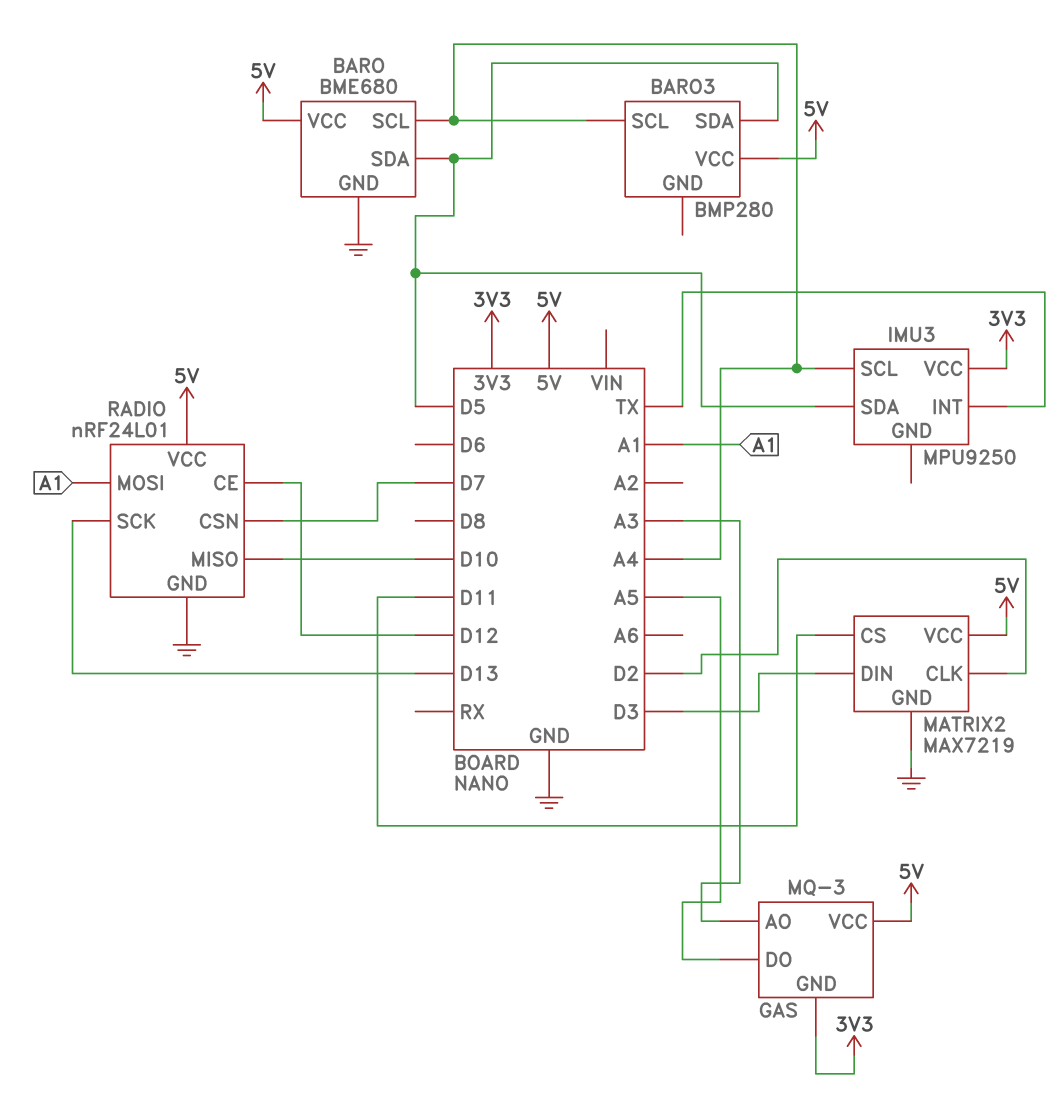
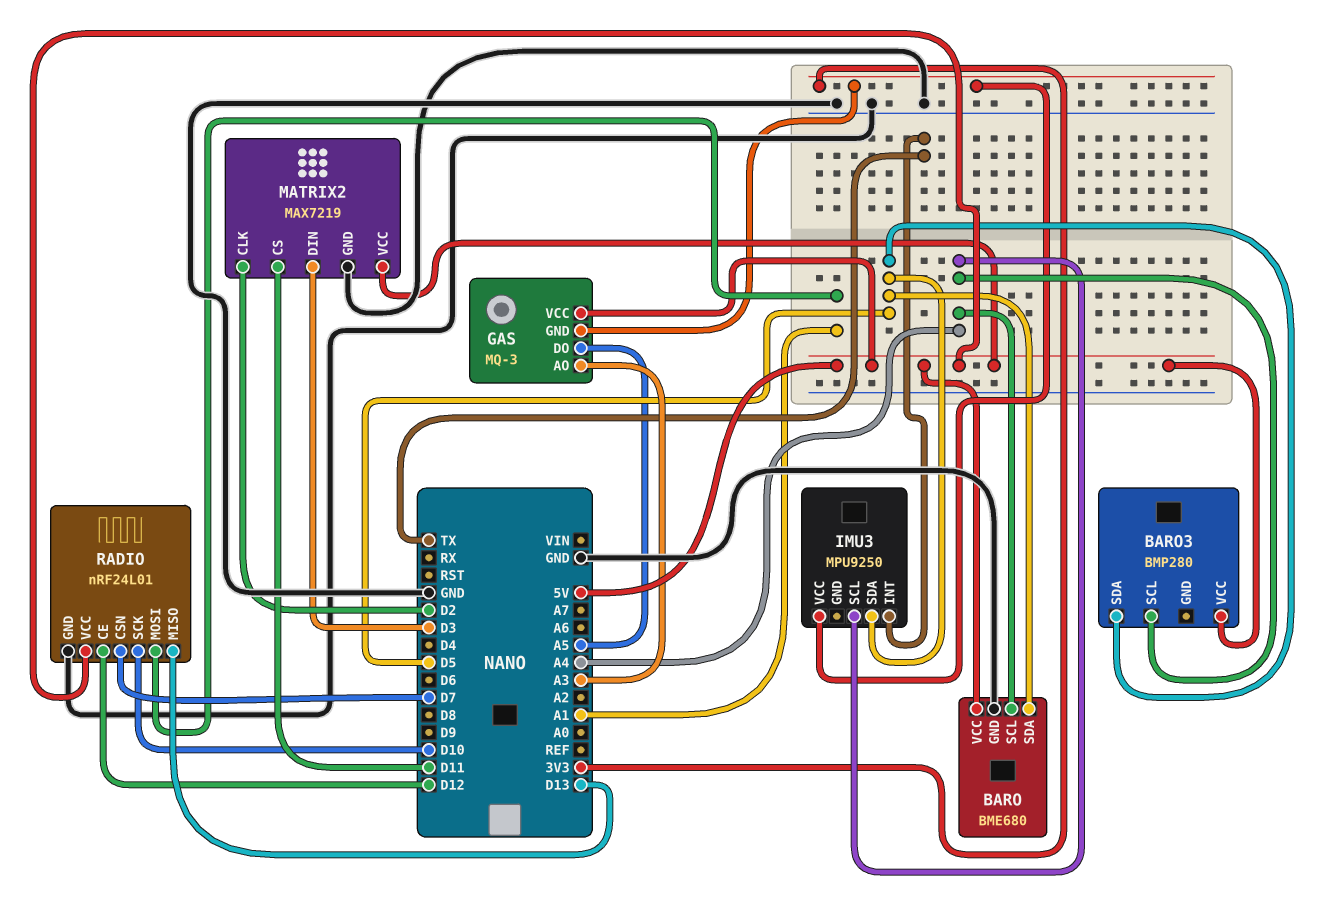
RADIO pin MISO: D10 -> D13
RADIO pin SCK: D13 -> D10

